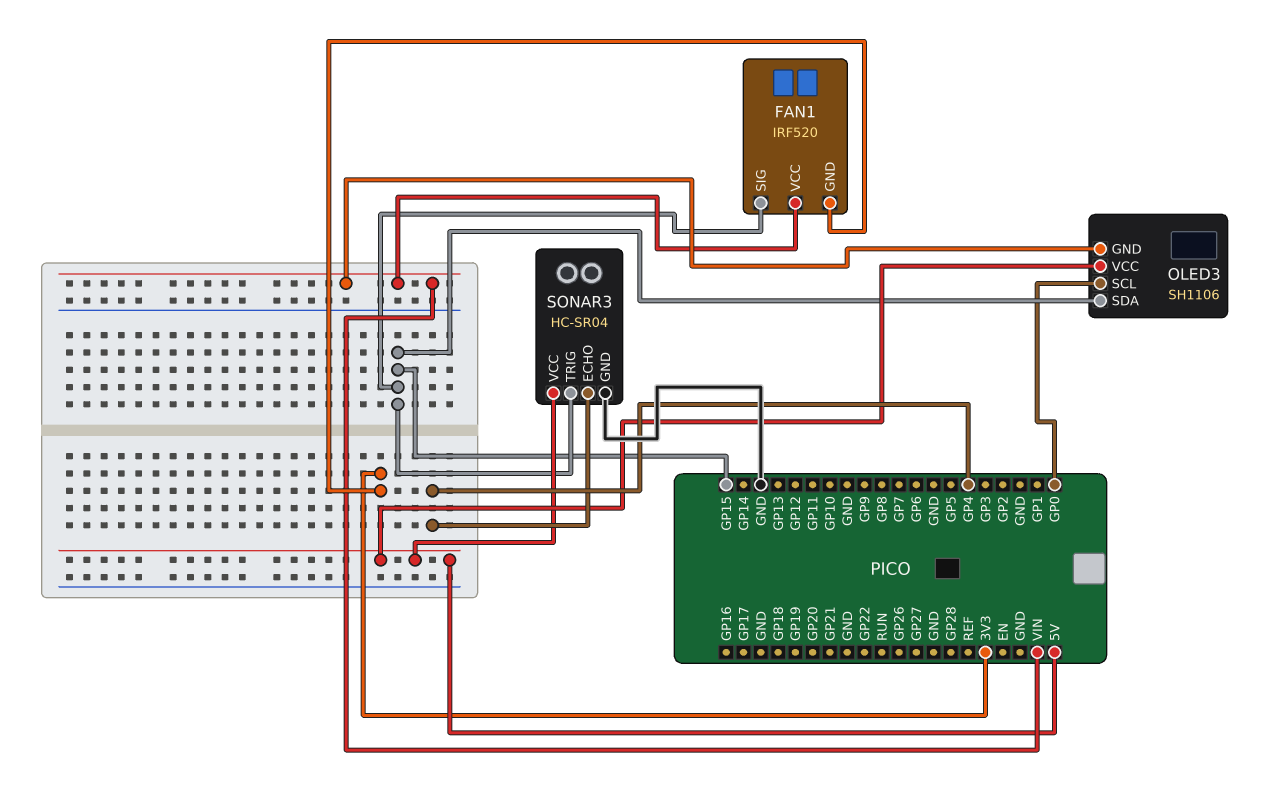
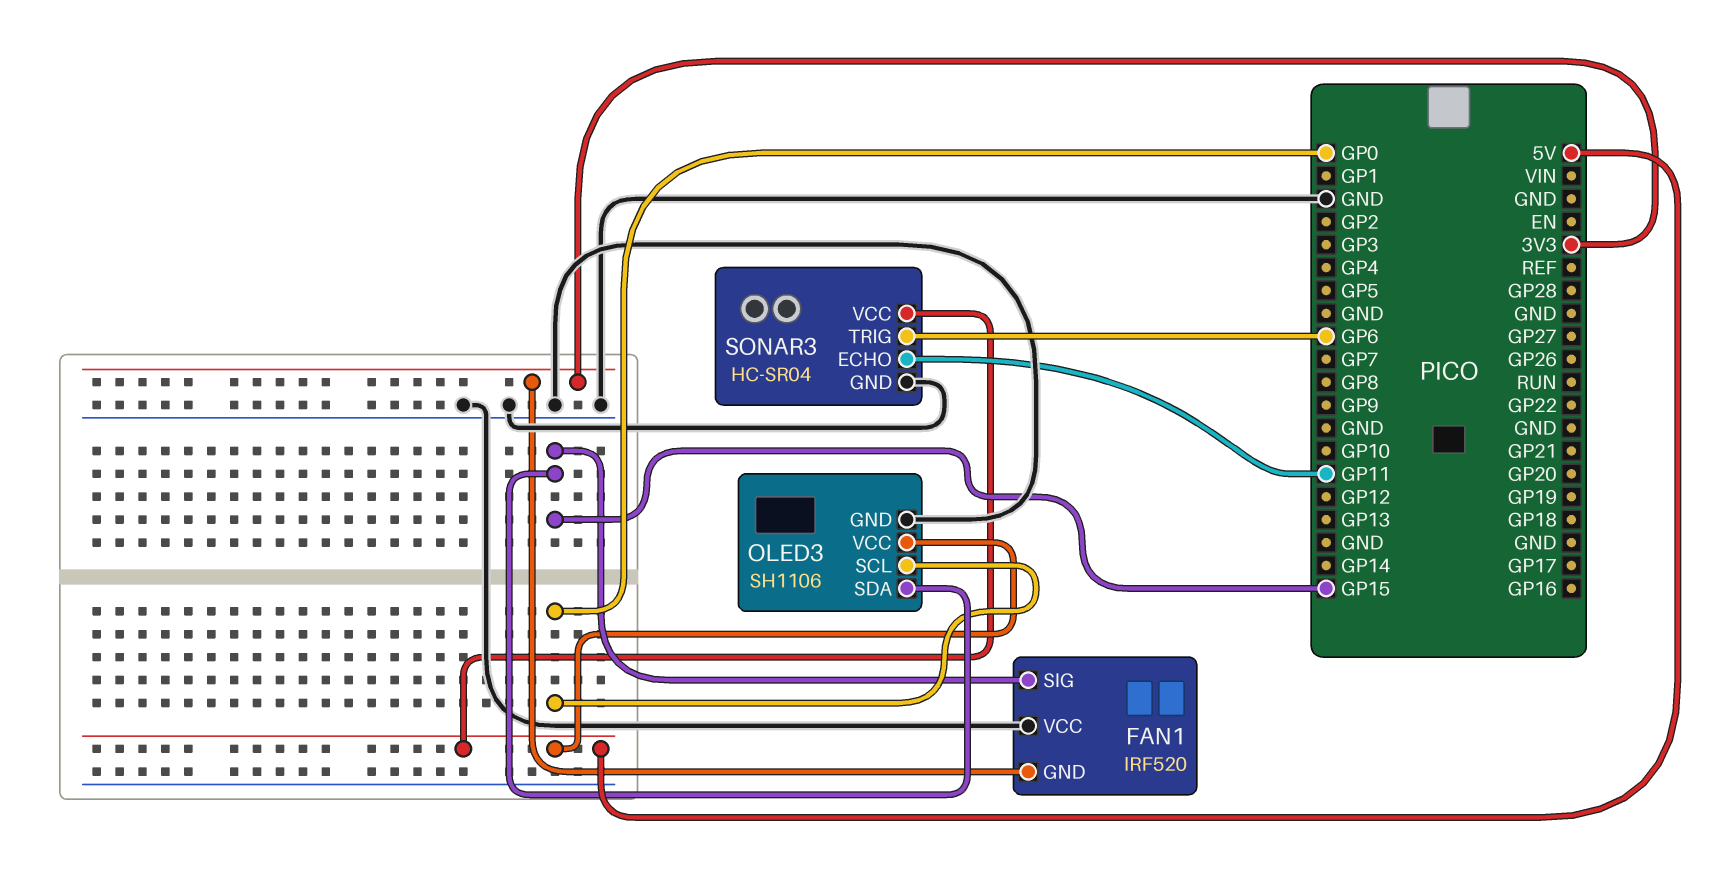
FAN1 pin VCC: VIN -> GND
OLED3 pin GND: VIN -> GND
SONAR3 pin ECHO: GP4 -> GP11
SONAR3 pin TRIG: GP15 -> GP6

